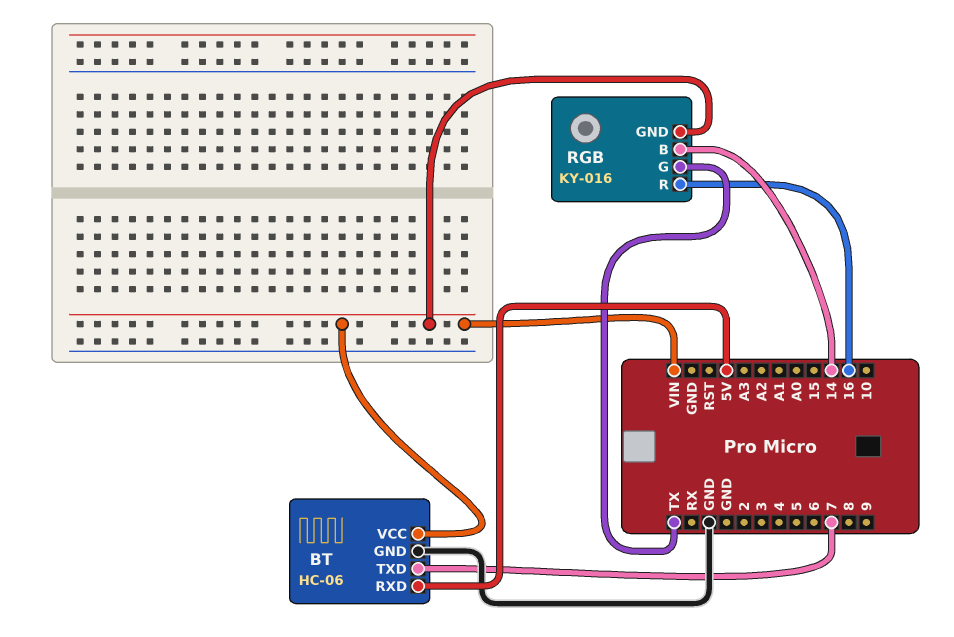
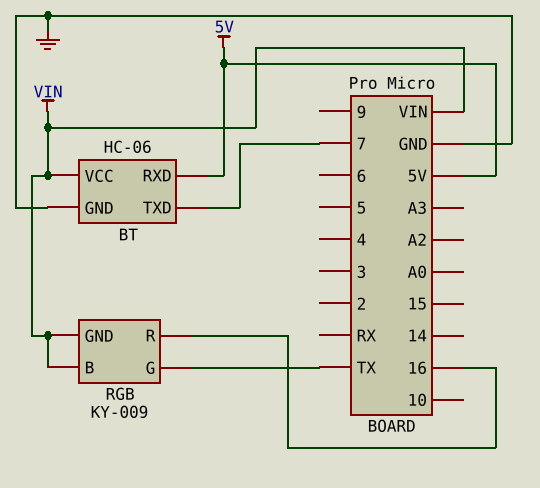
RGB: KY-016 -> KY-009
RGB pin B: 14 -> VIN

